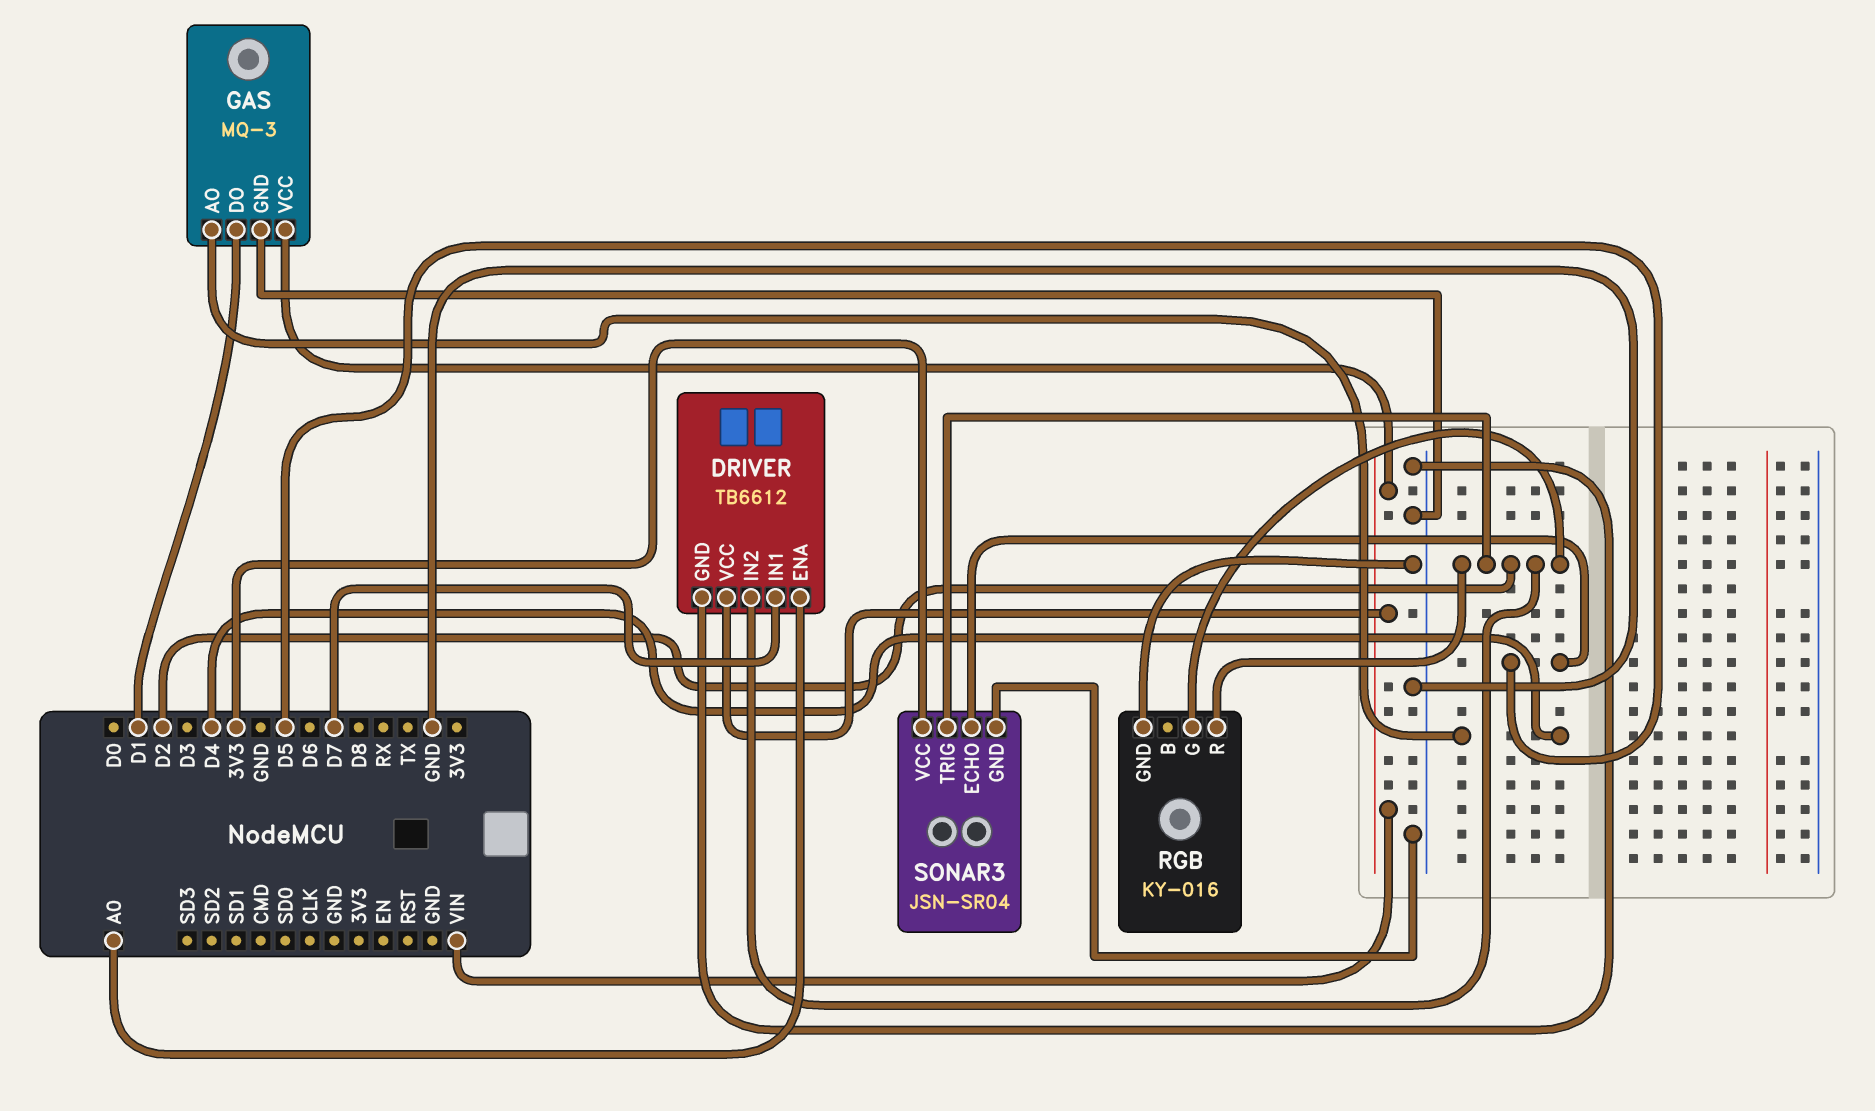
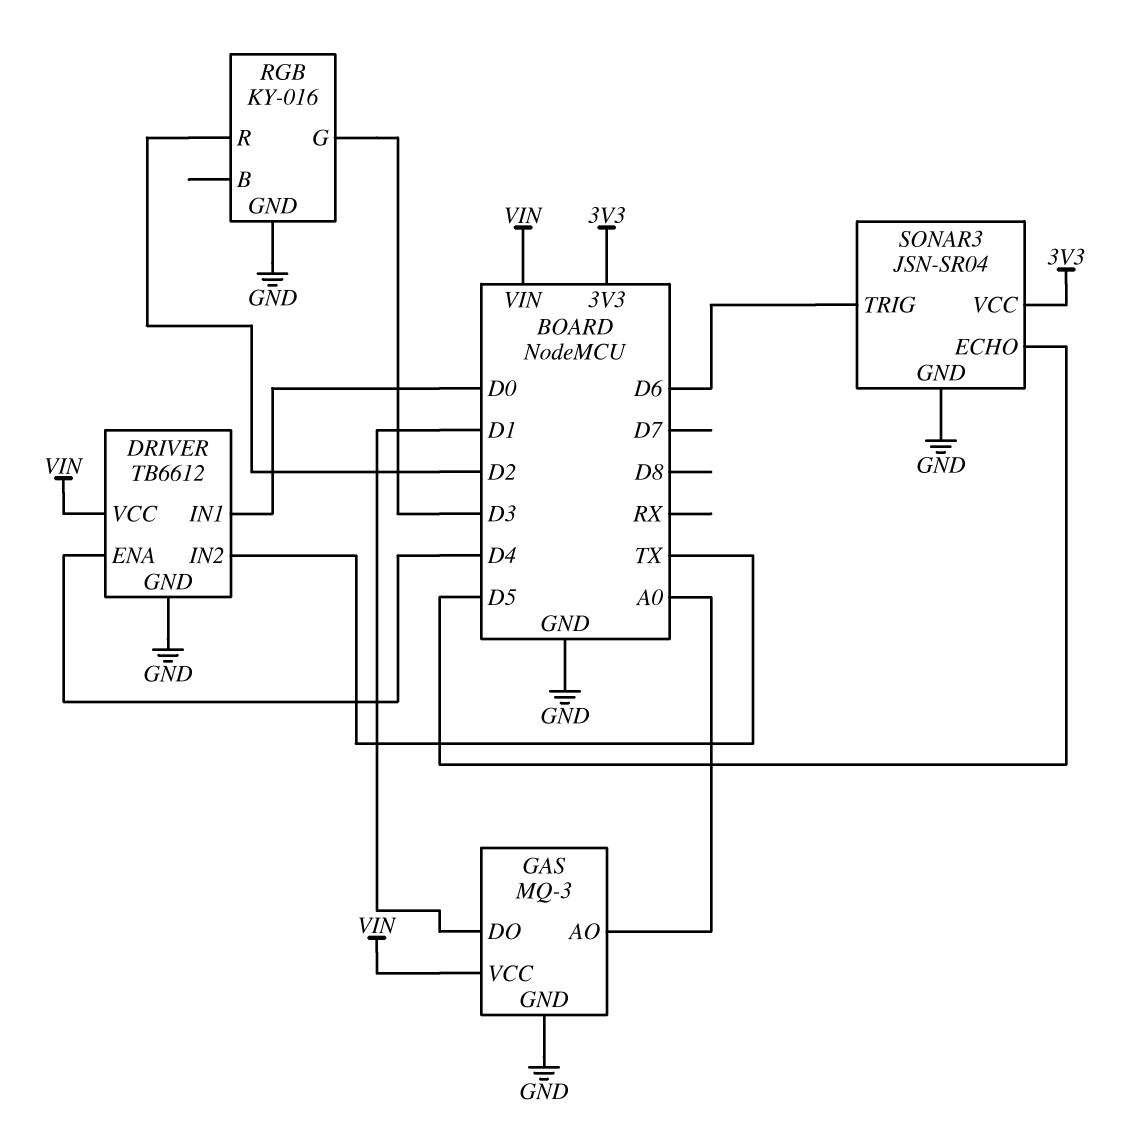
DRIVER pin ENA: A0 -> D4
DRIVER pin IN1: D7 -> D0
DRIVER pin IN2: D2 -> TX
GAS pin AO: D4 -> A0
RGB pin G: D2 -> D3
SONAR3 pin TRIG: D2 -> D6

